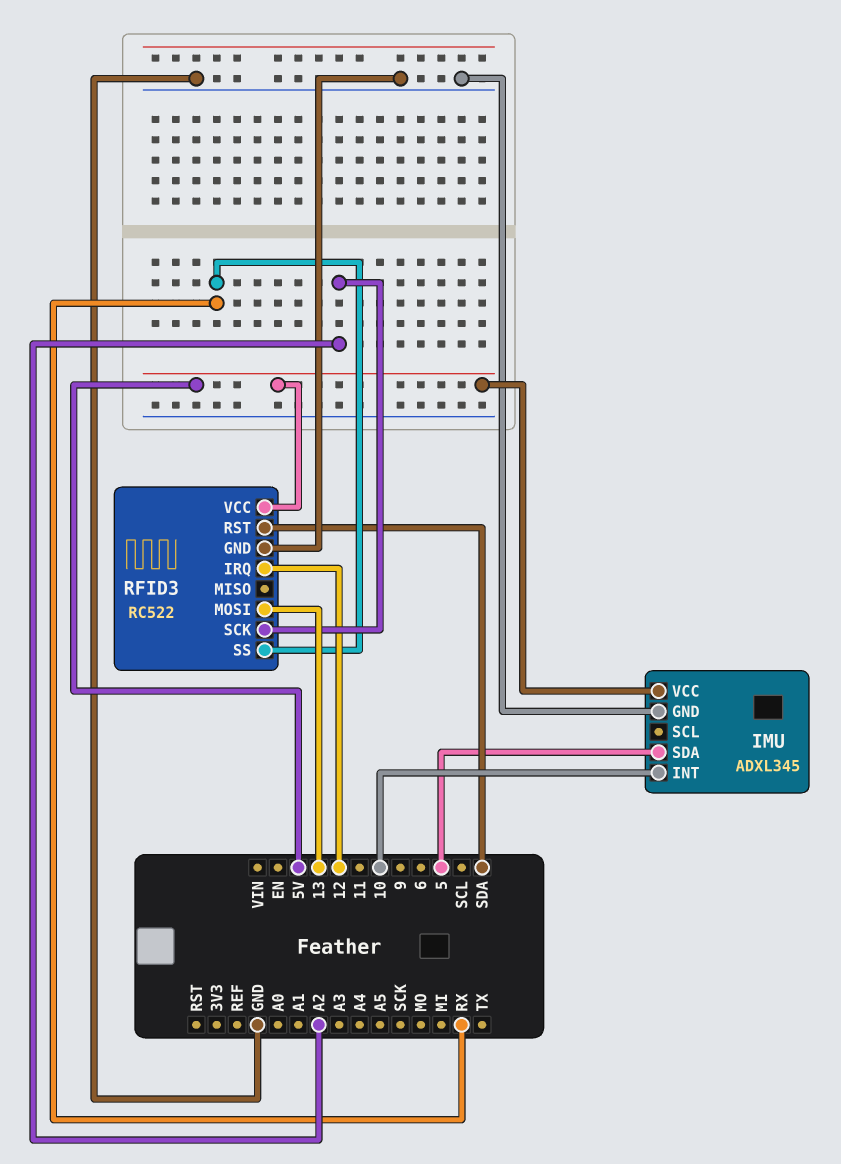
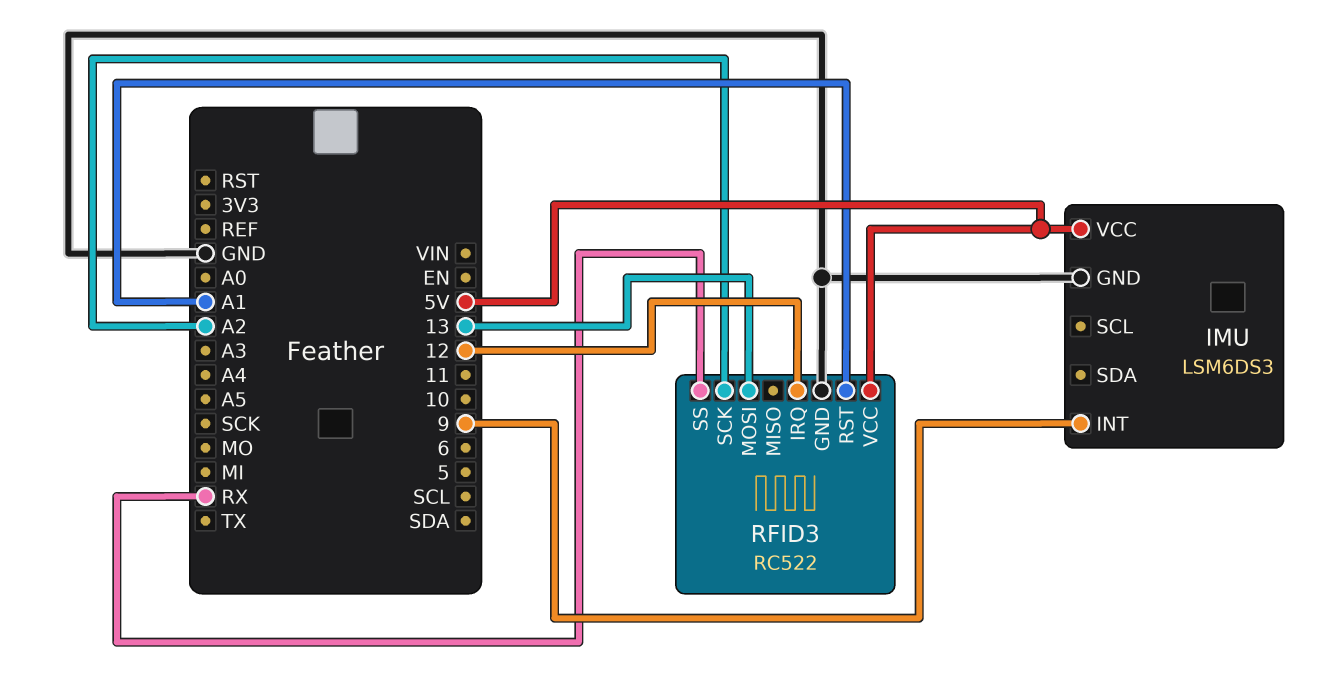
IMU: ADXL345 -> LSM6DS3
IMU pin INT: 10 -> 9
IMU pin SDA: 5 -> none
RFID3 pin RST: SDA -> A1

